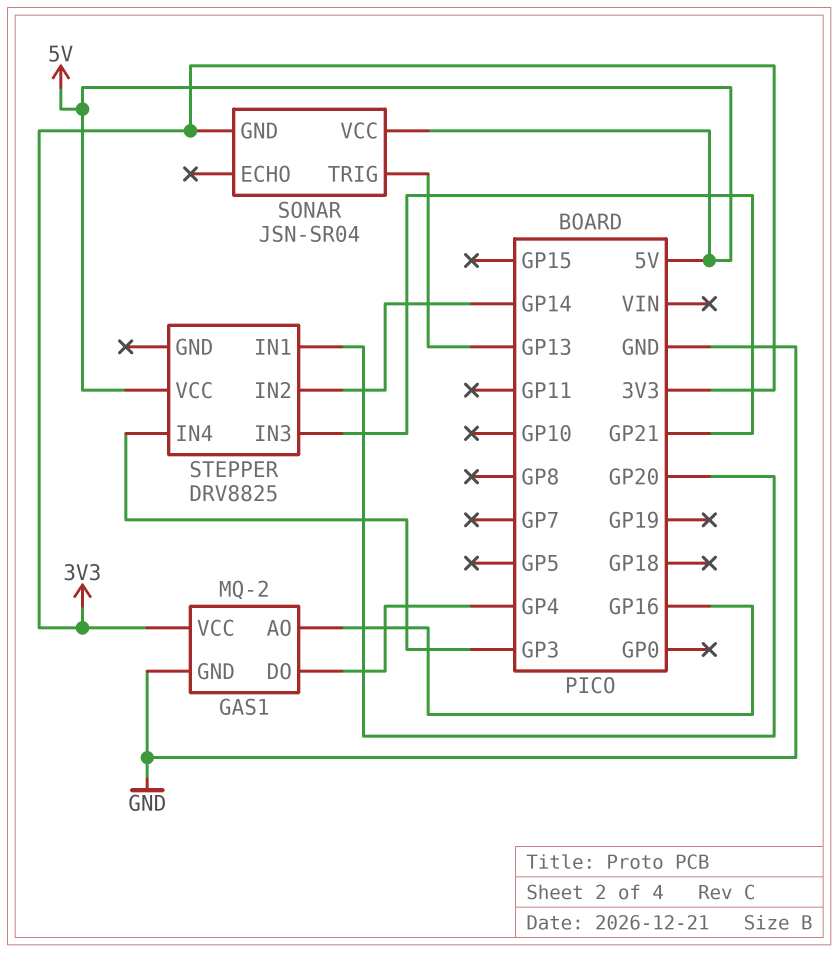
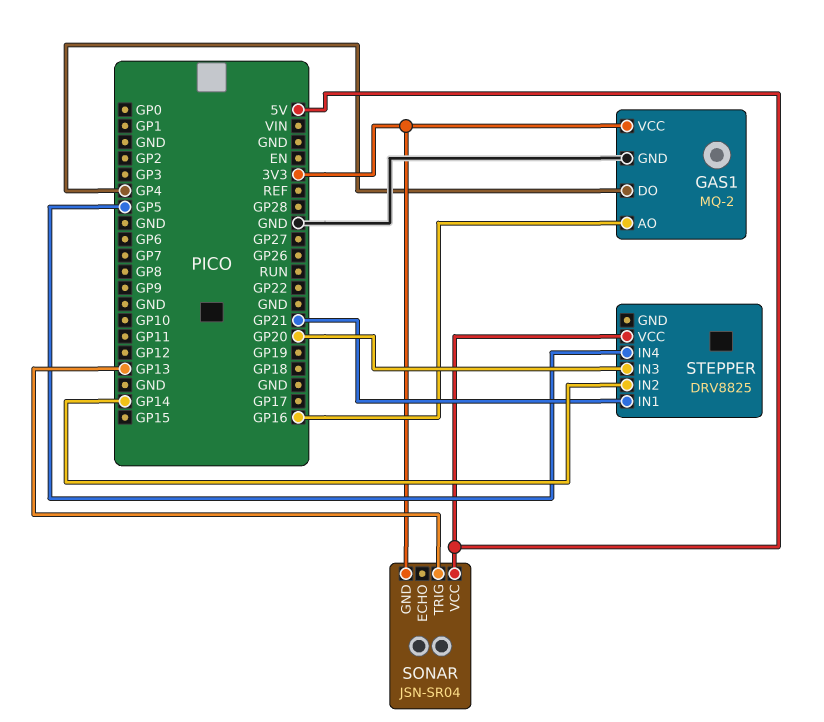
STEPPER pin IN1: GP20 -> GP21
STEPPER pin IN3: GP21 -> GP20
STEPPER pin IN4: GP3 -> GP5

